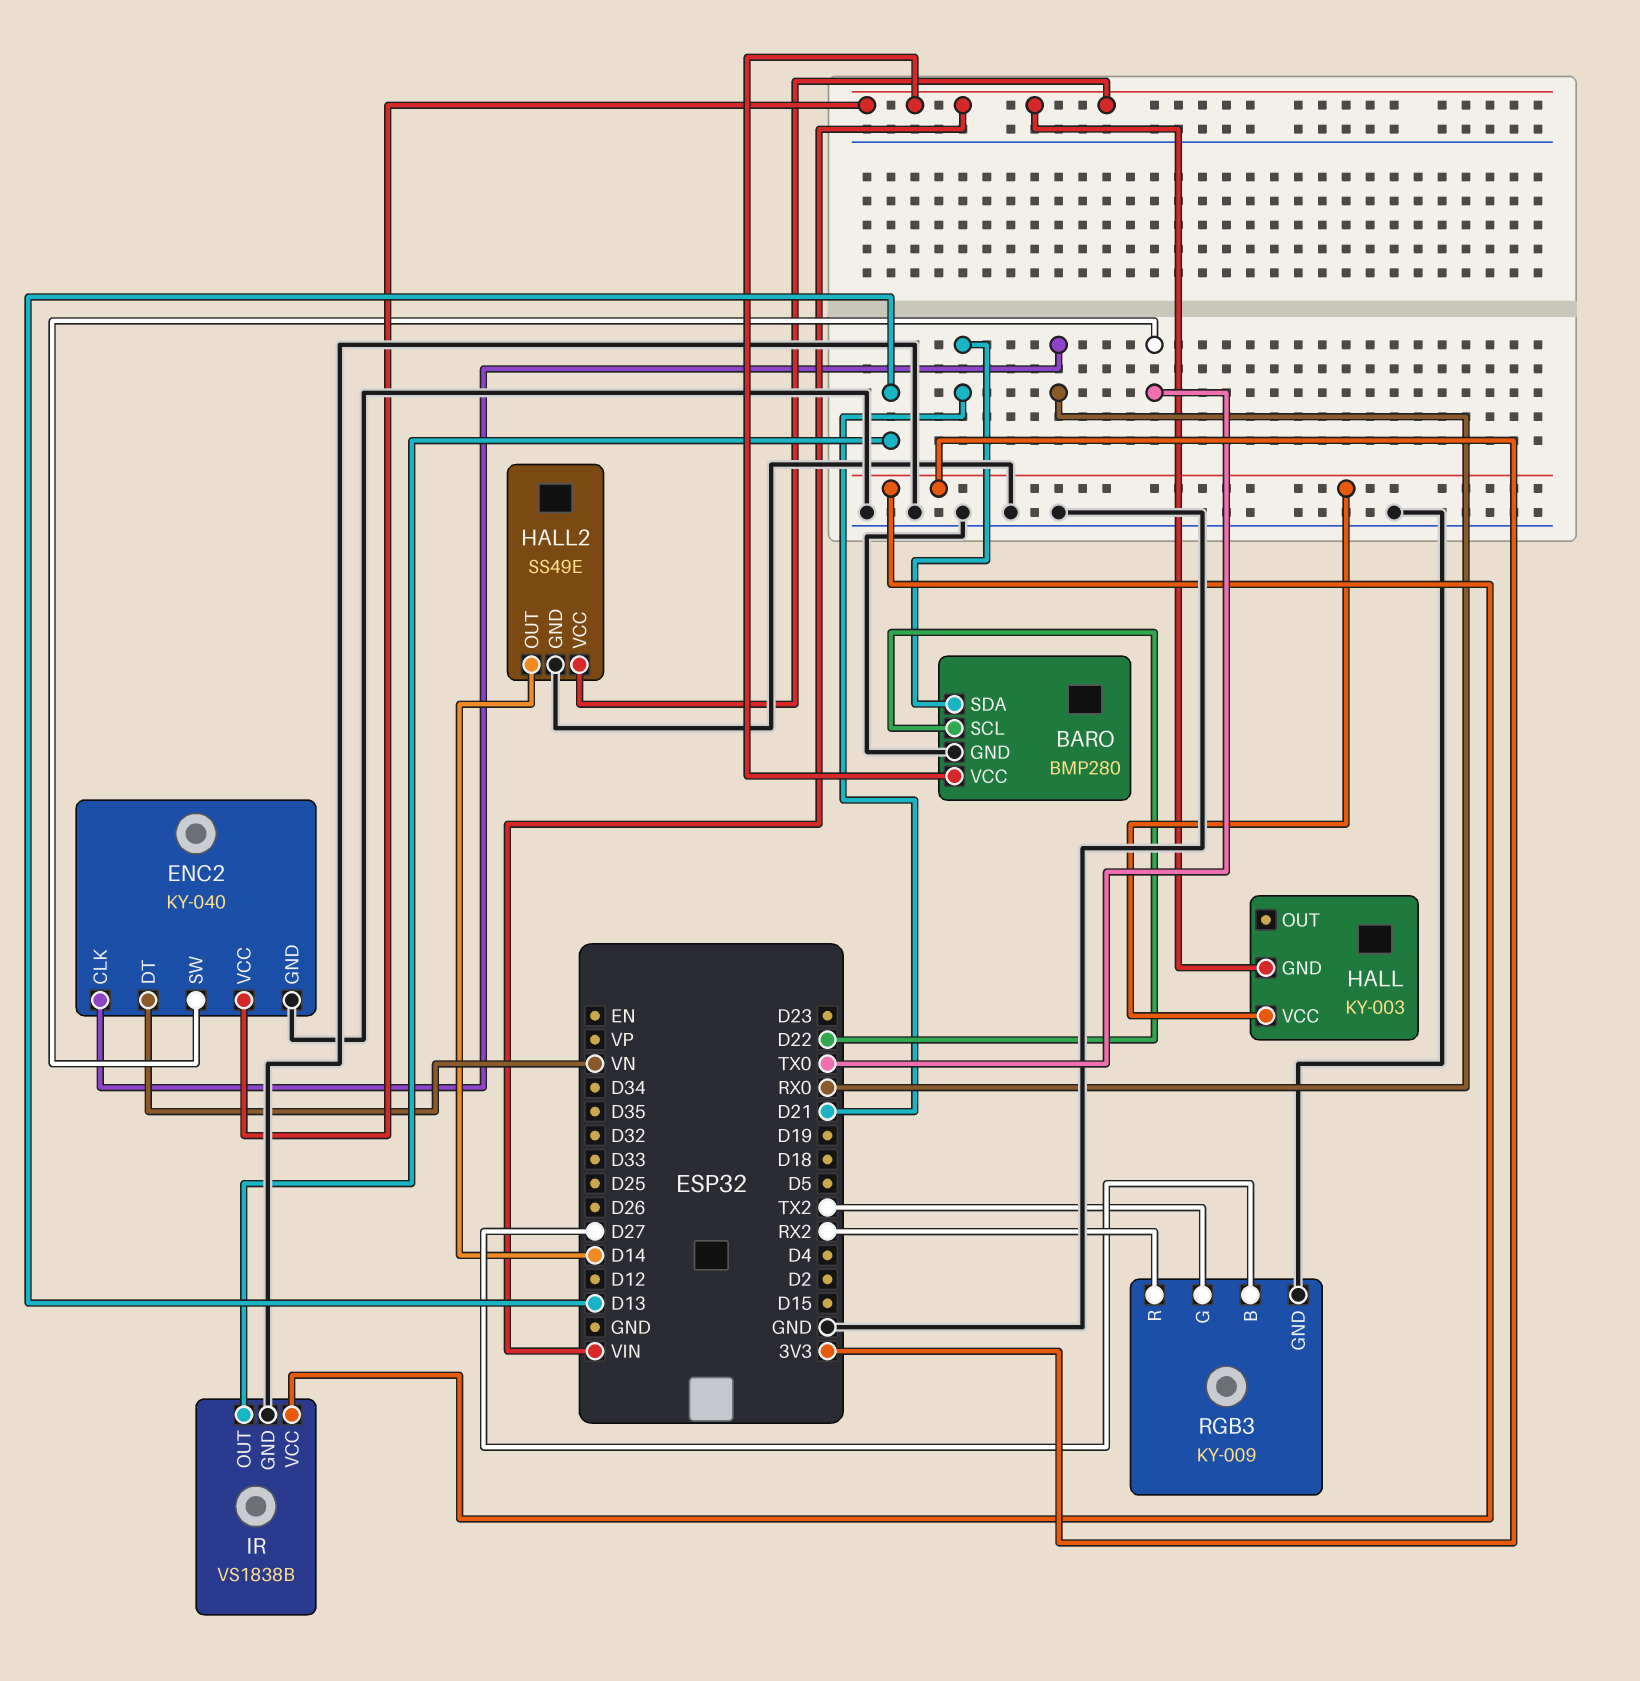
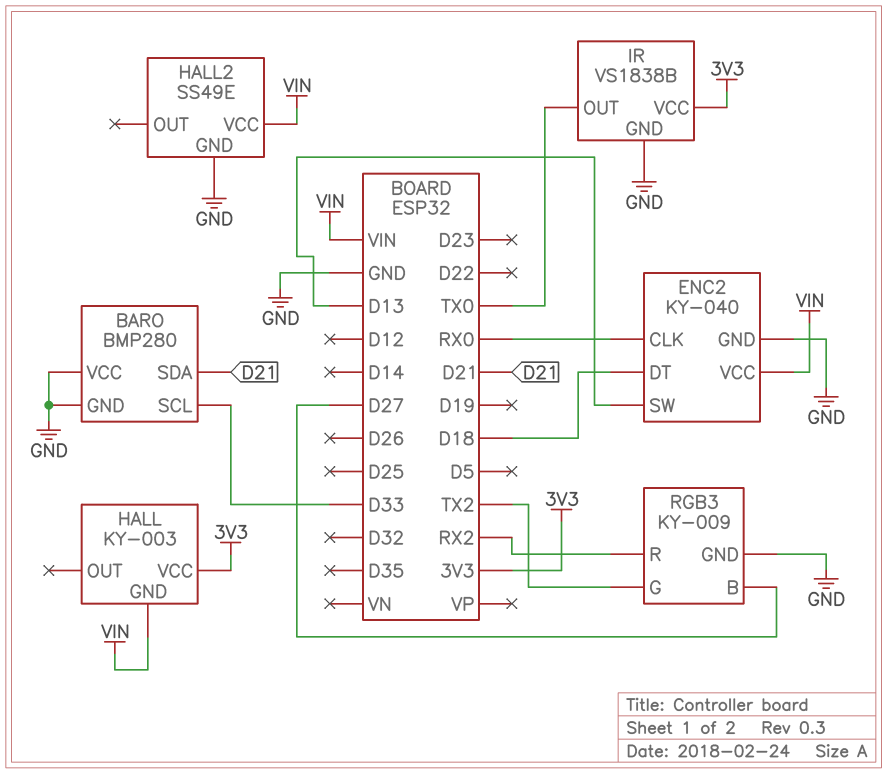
BARO pin SCL: D22 -> D33
BARO pin VCC: VIN -> GND
ENC2 pin DT: VN -> D18
ENC2 pin SW: TX0 -> D13
HALL2 pin OUT: D14 -> none
IR pin OUT: D13 -> TX0

